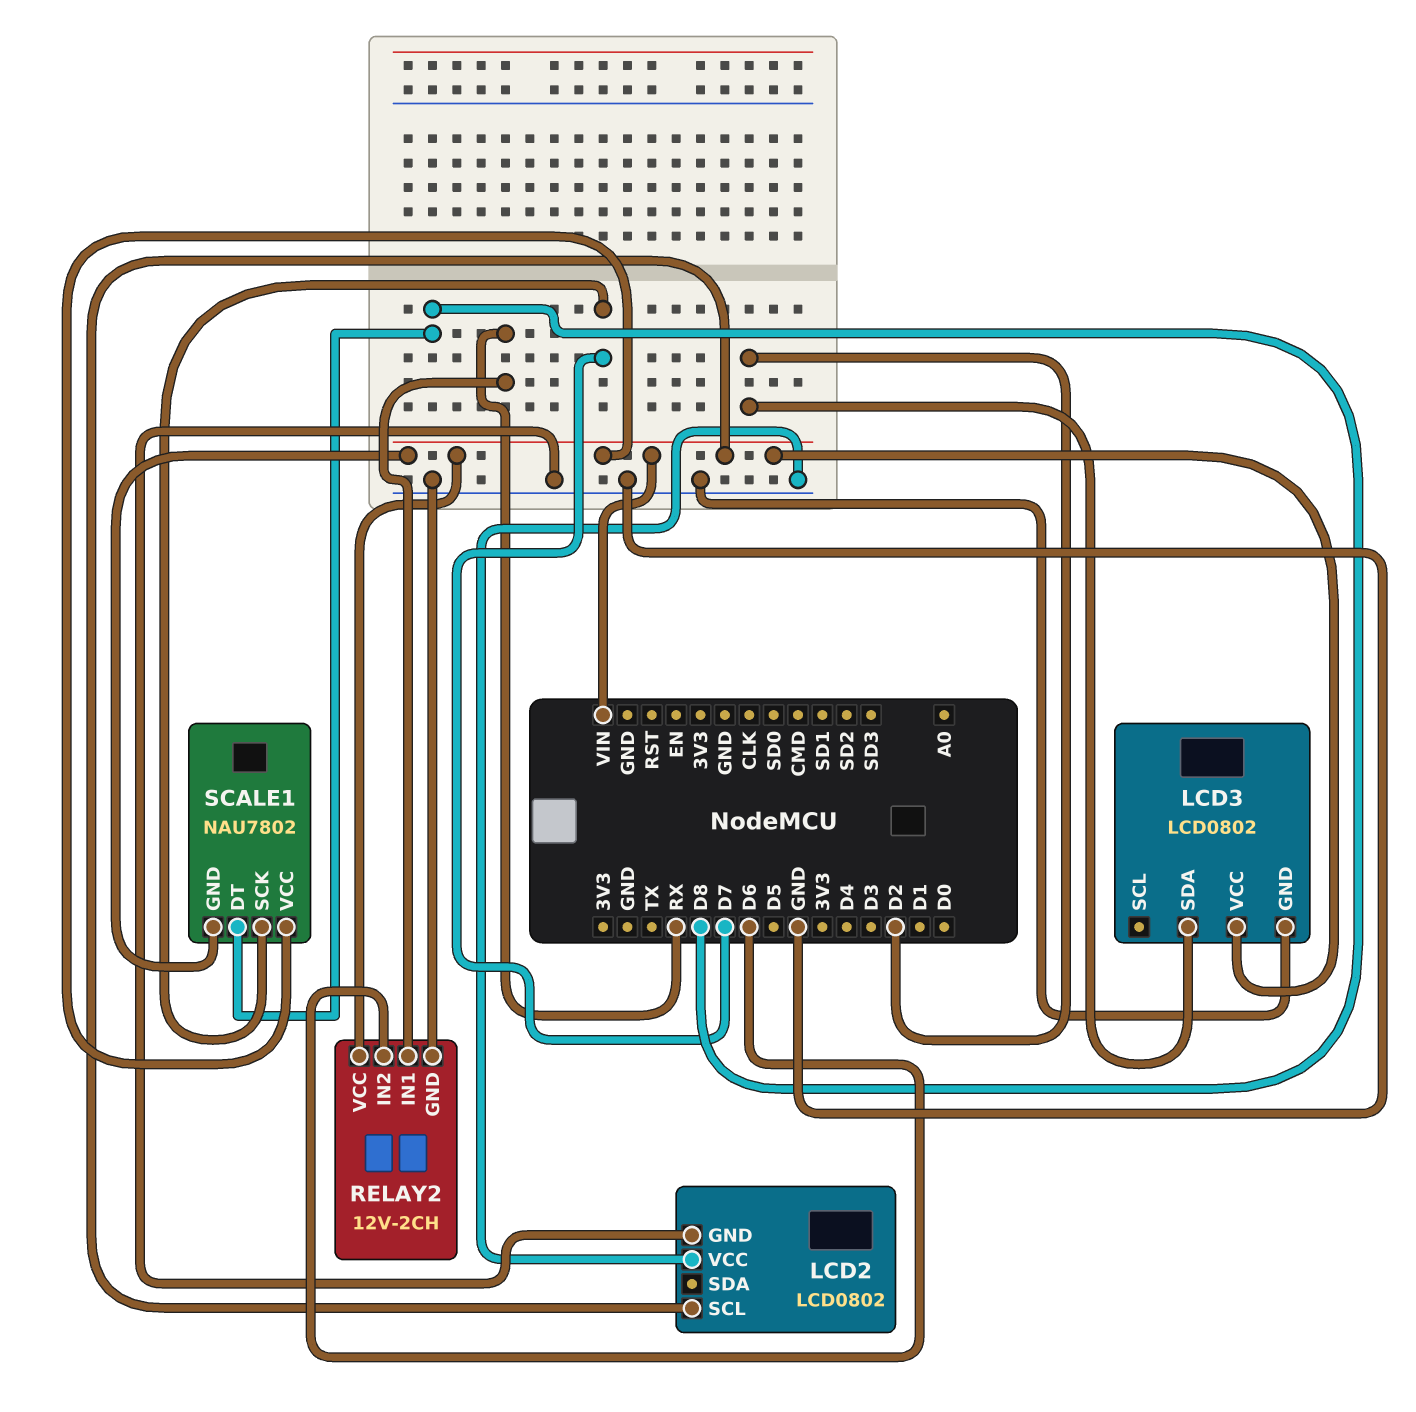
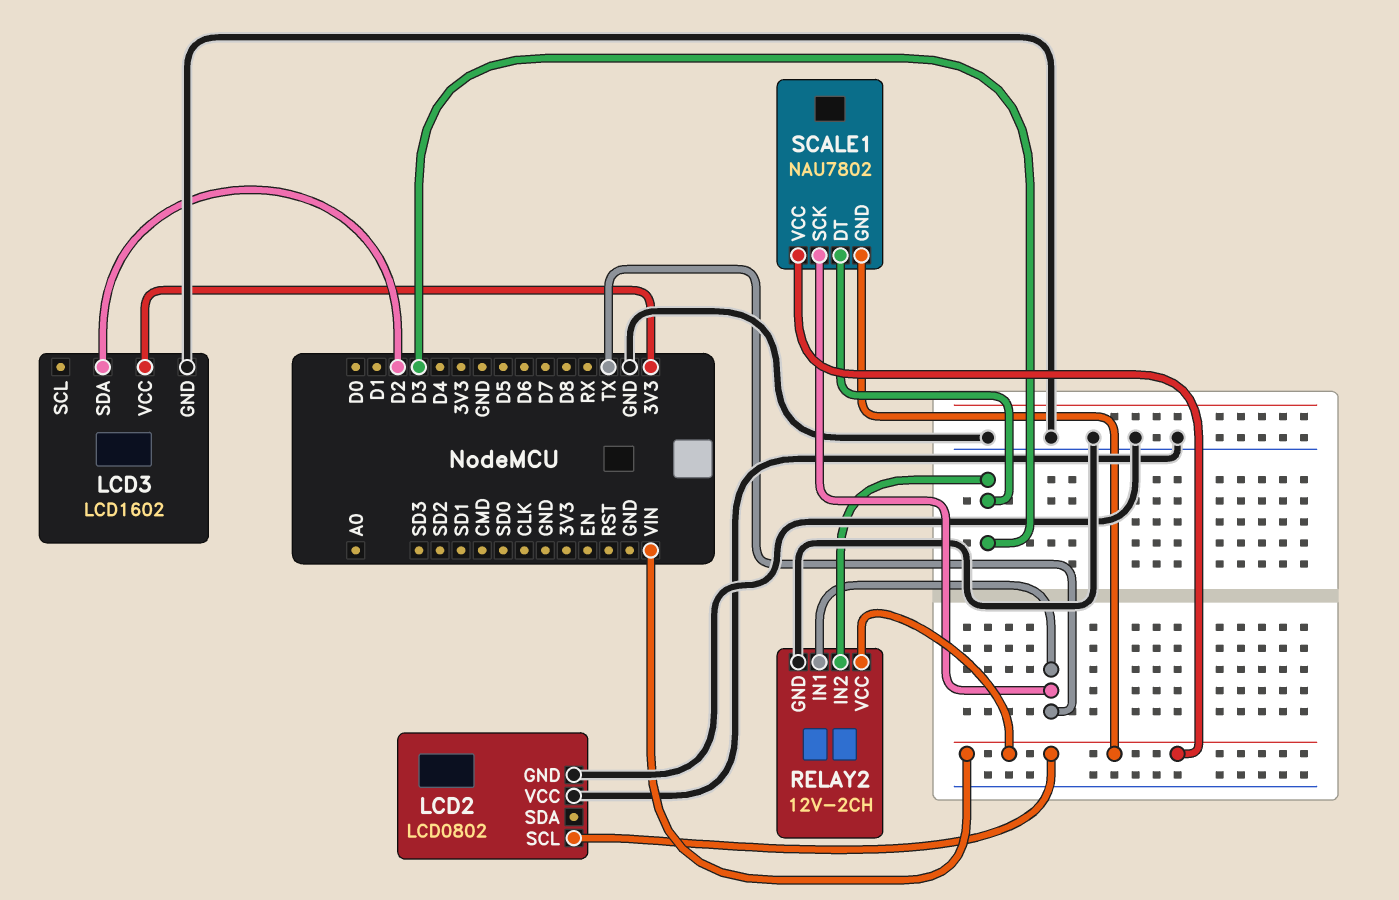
LCD3: LCD0802 -> LCD1602
LCD3 pin VCC: VIN -> 3V3
RELAY2 pin IN1: RX -> TX
RELAY2 pin IN2: D6 -> D3
SCALE1 pin DT: D8 -> D3
SCALE1 pin SCK: D7 -> TX

